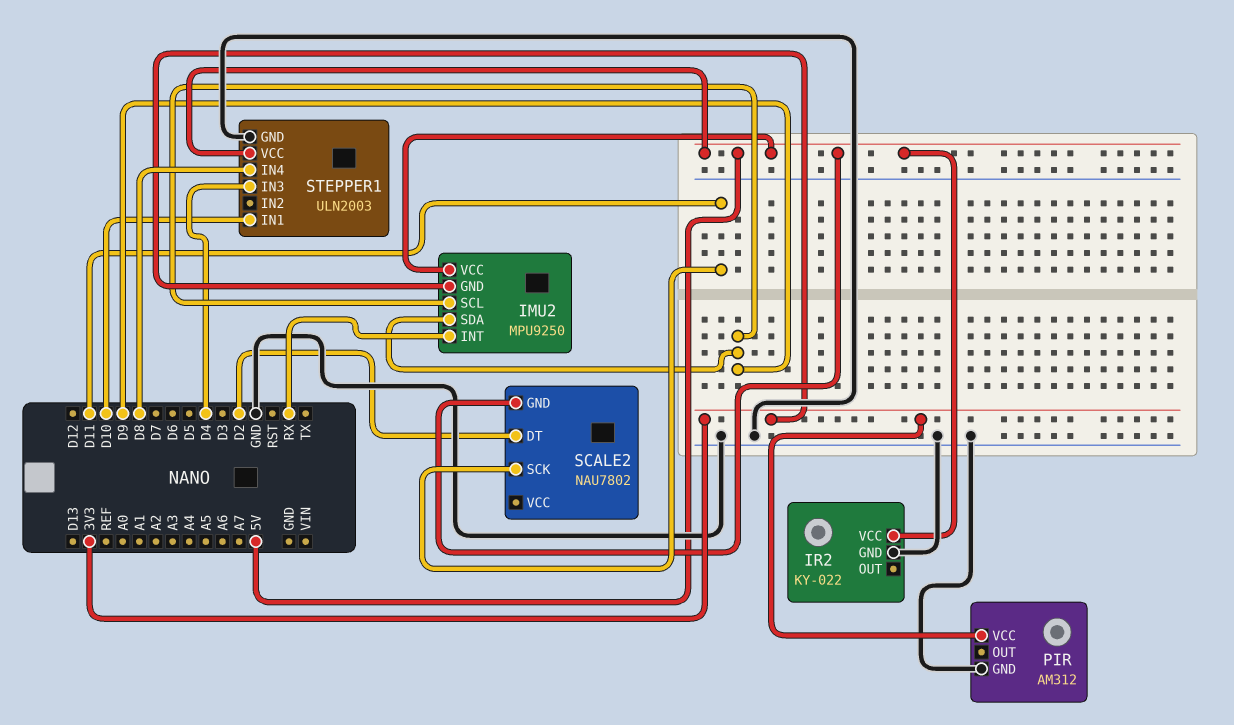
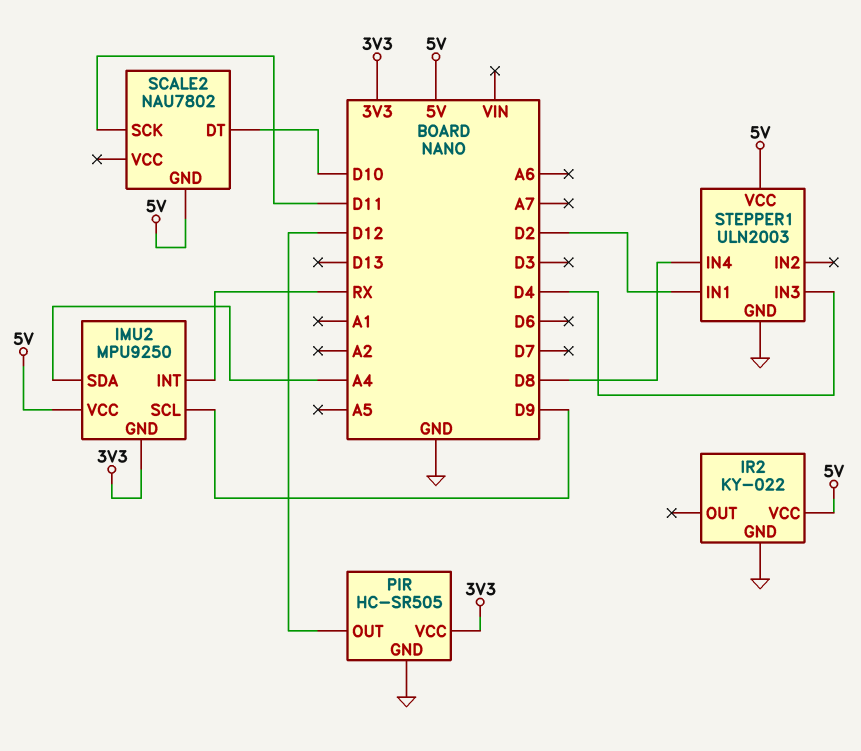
IMU2 pin SDA: D9 -> A4
PIR: AM312 -> HC-SR505
PIR pin OUT: none -> D12
SCALE2 pin DT: D2 -> D10
STEPPER1 pin IN1: D10 -> D2

